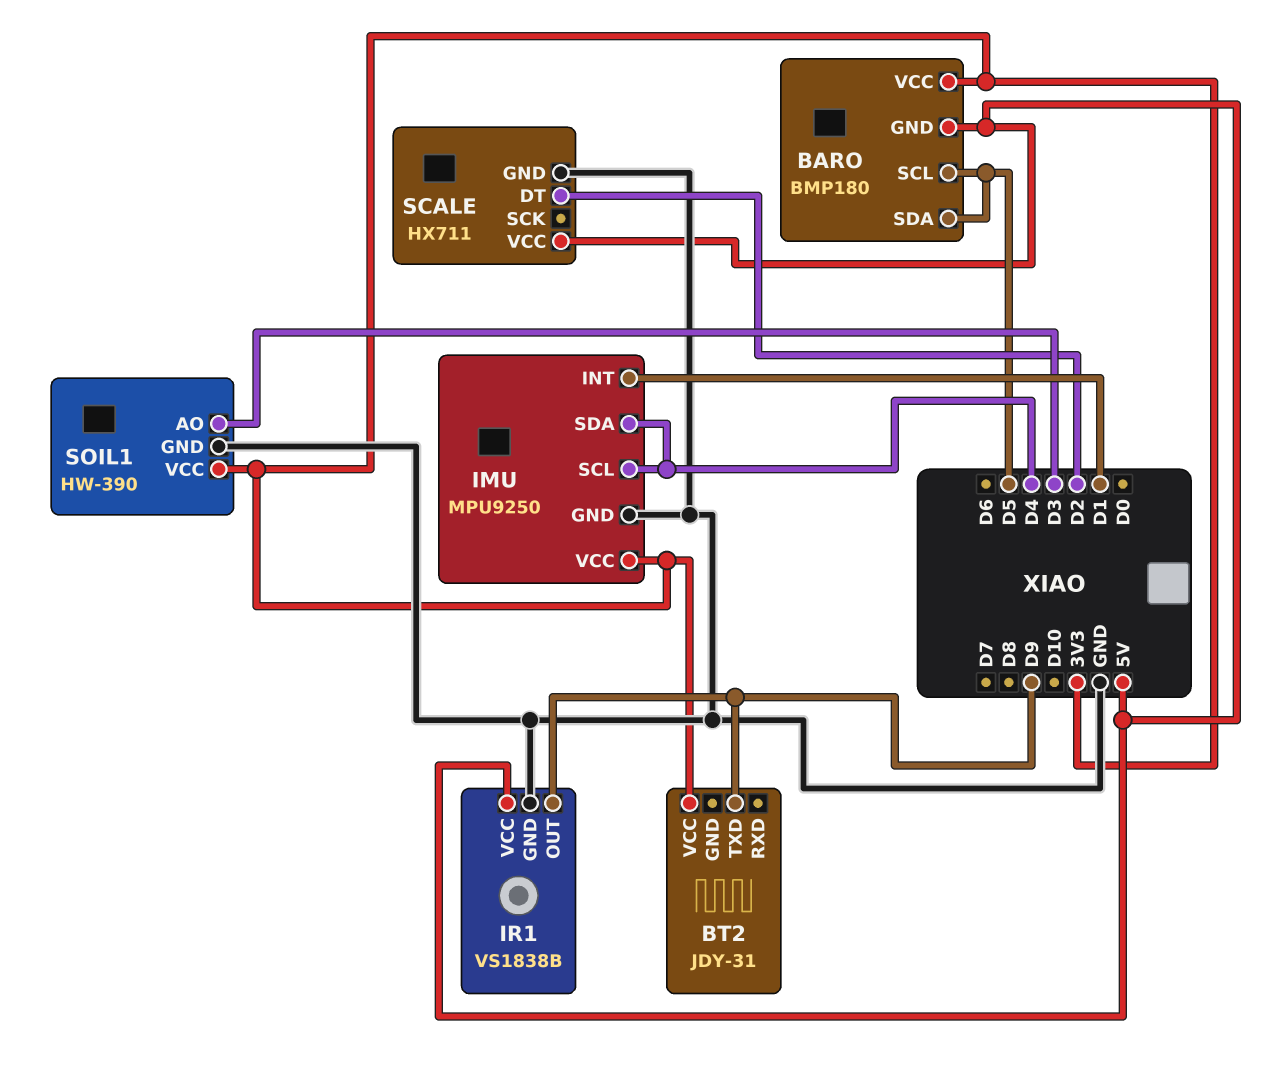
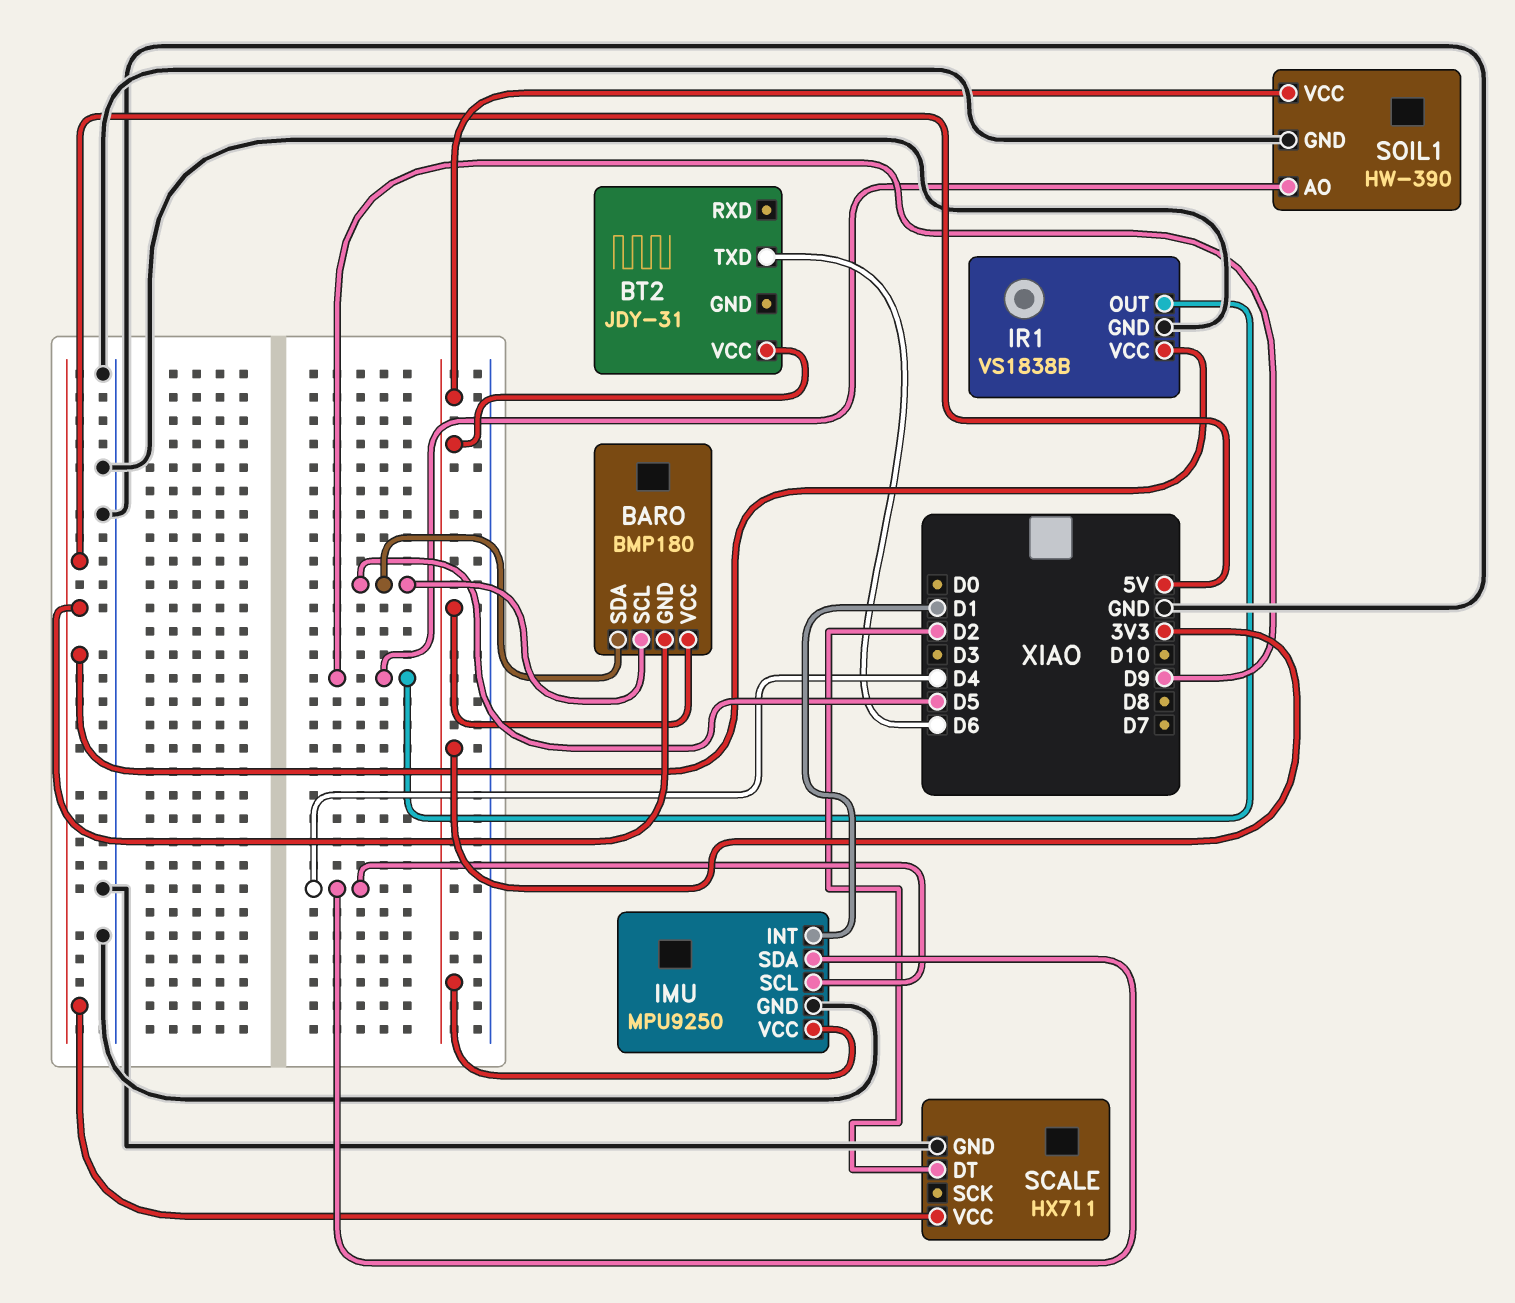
BT2 pin TXD: D9 -> D6
SOIL1 pin AO: D3 -> D9

